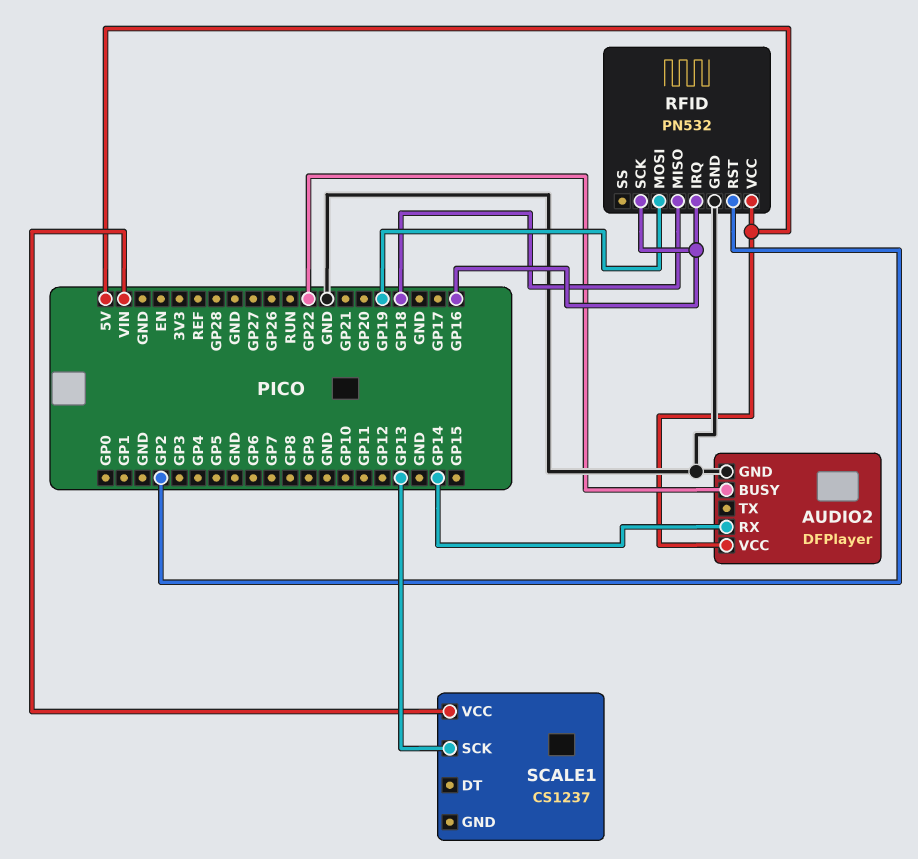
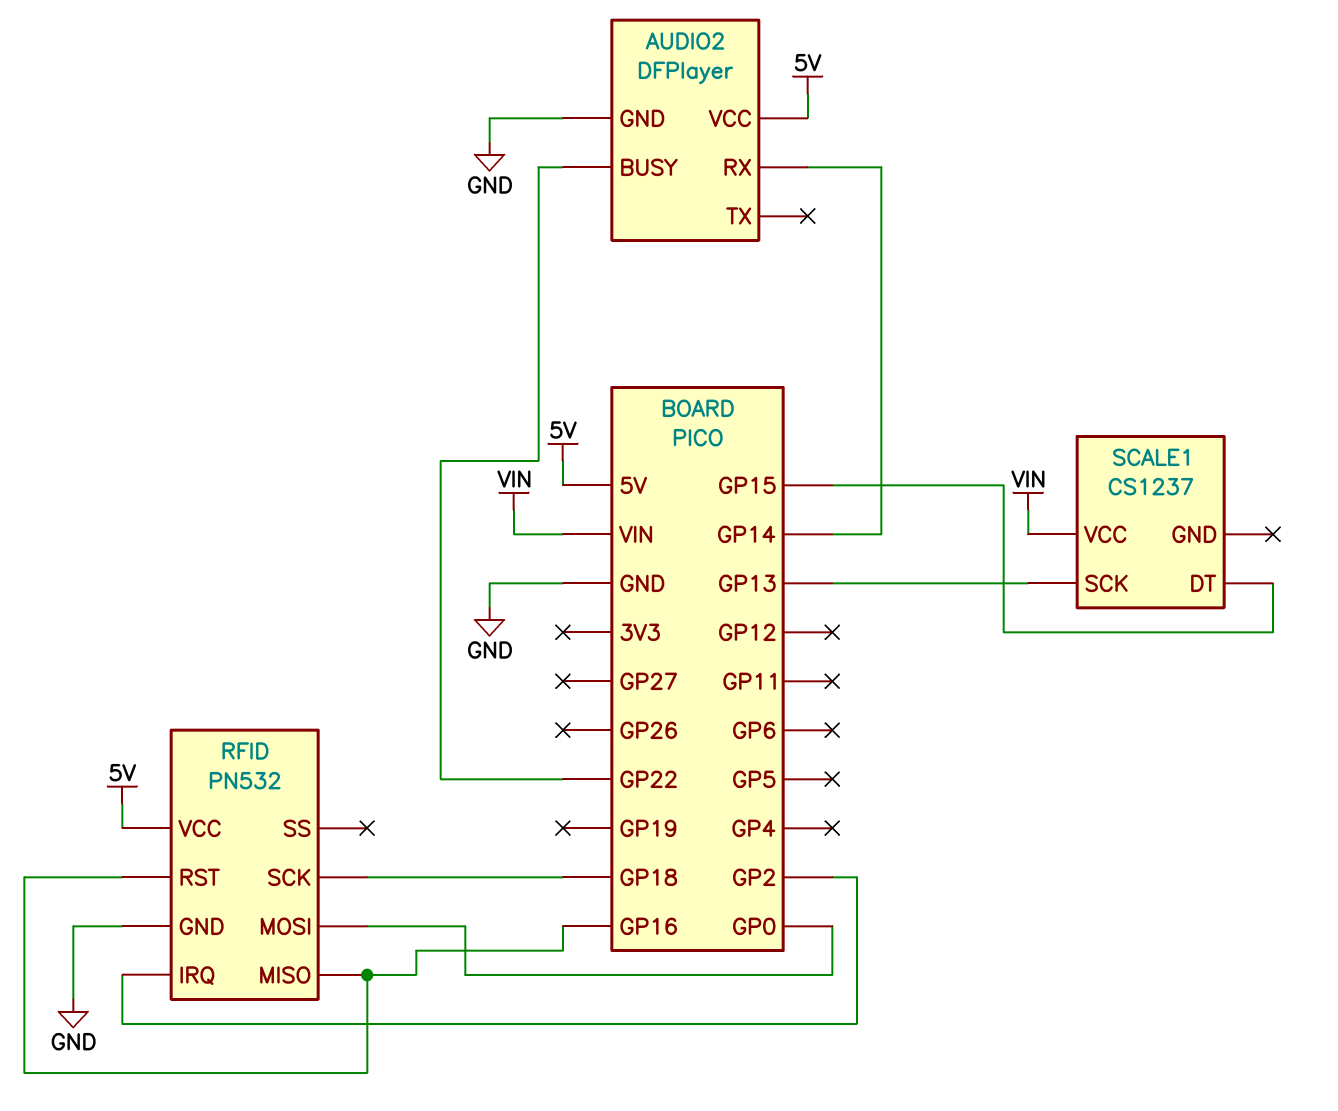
RFID pin IRQ: GP16 -> GP2
RFID pin MISO: GP18 -> GP16
RFID pin MOSI: GP19 -> GP0
RFID pin RST: GP2 -> GP16
RFID pin SCK: GP16 -> GP18
SCALE1 pin DT: none -> GP15

